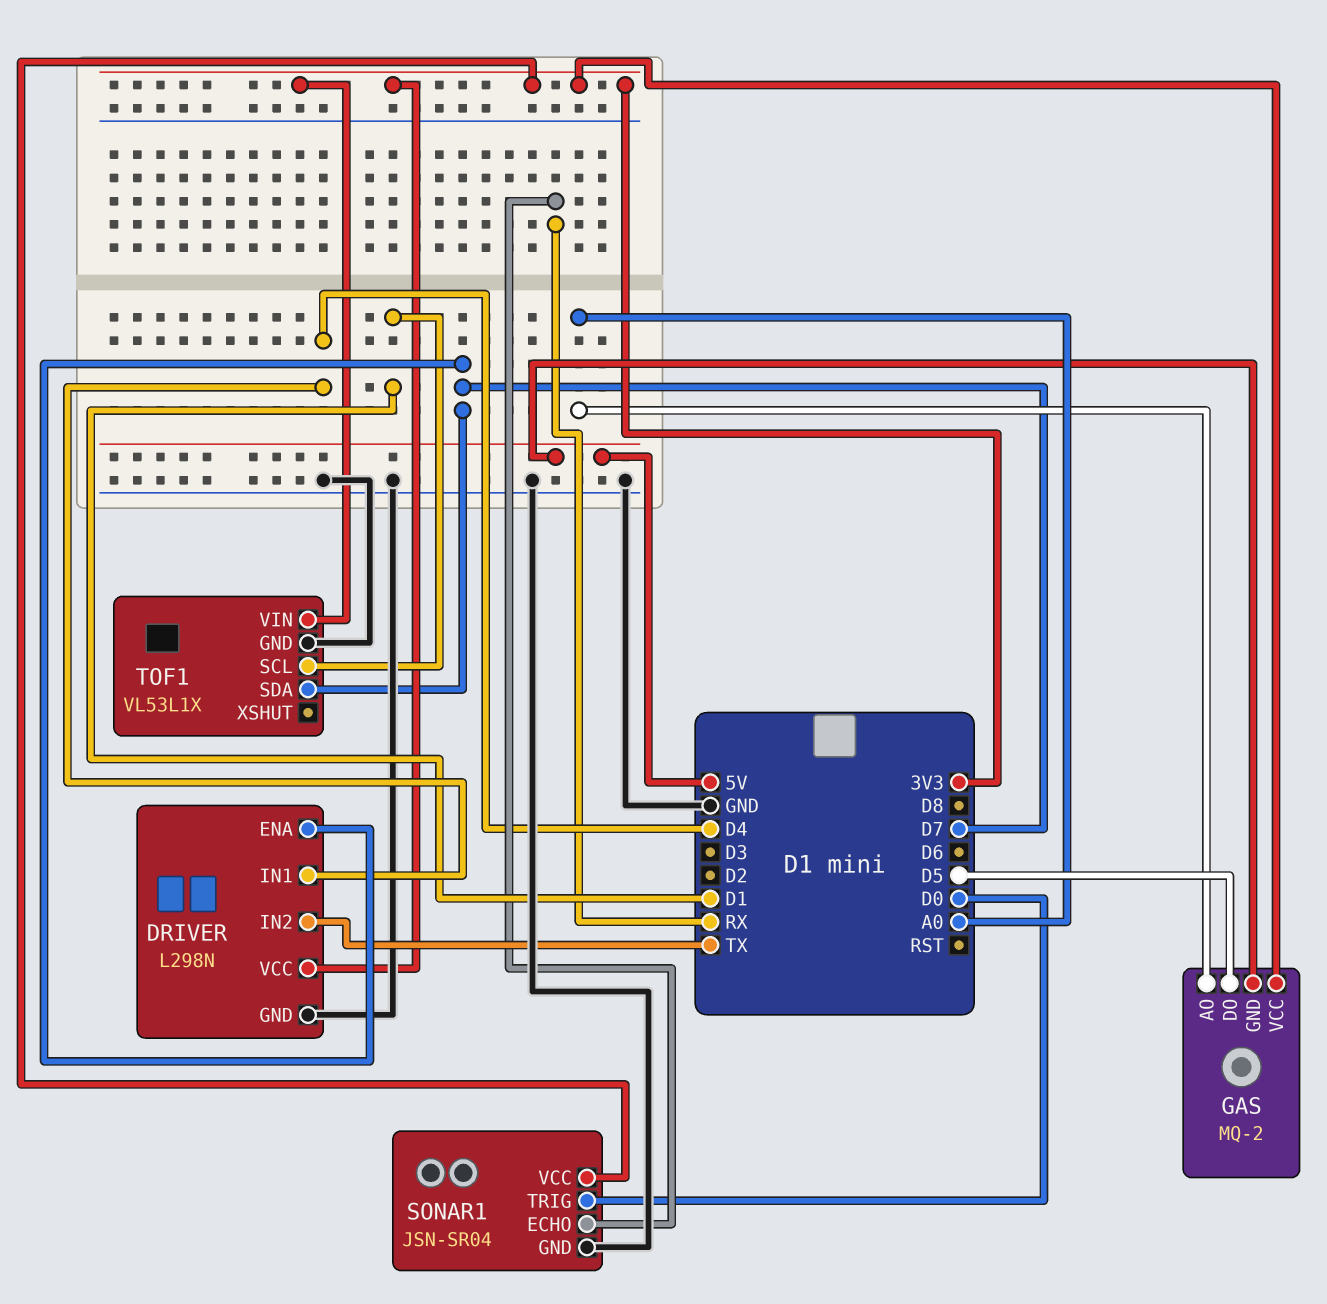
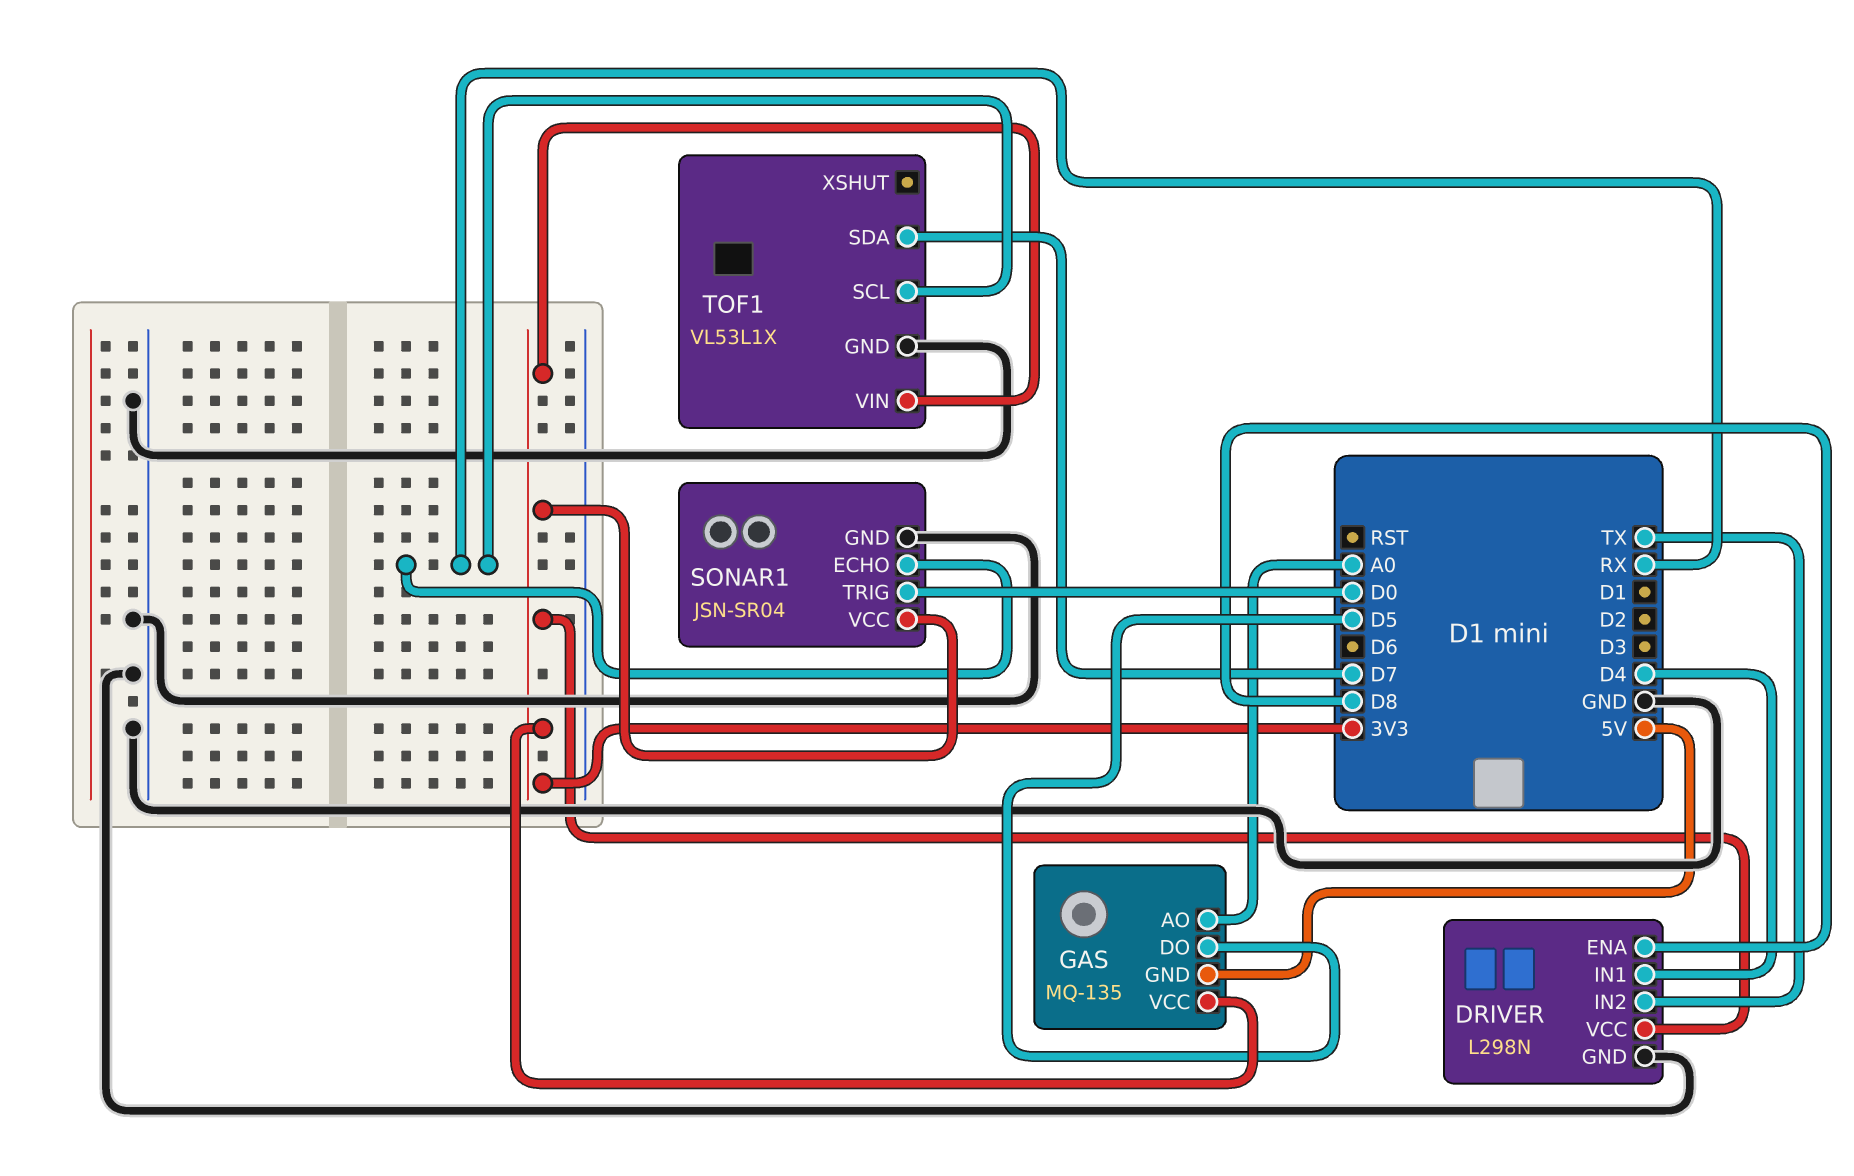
DRIVER pin ENA: D7 -> D8
GAS: MQ-2 -> MQ-135
TOF1 pin SCL: D1 -> RX

